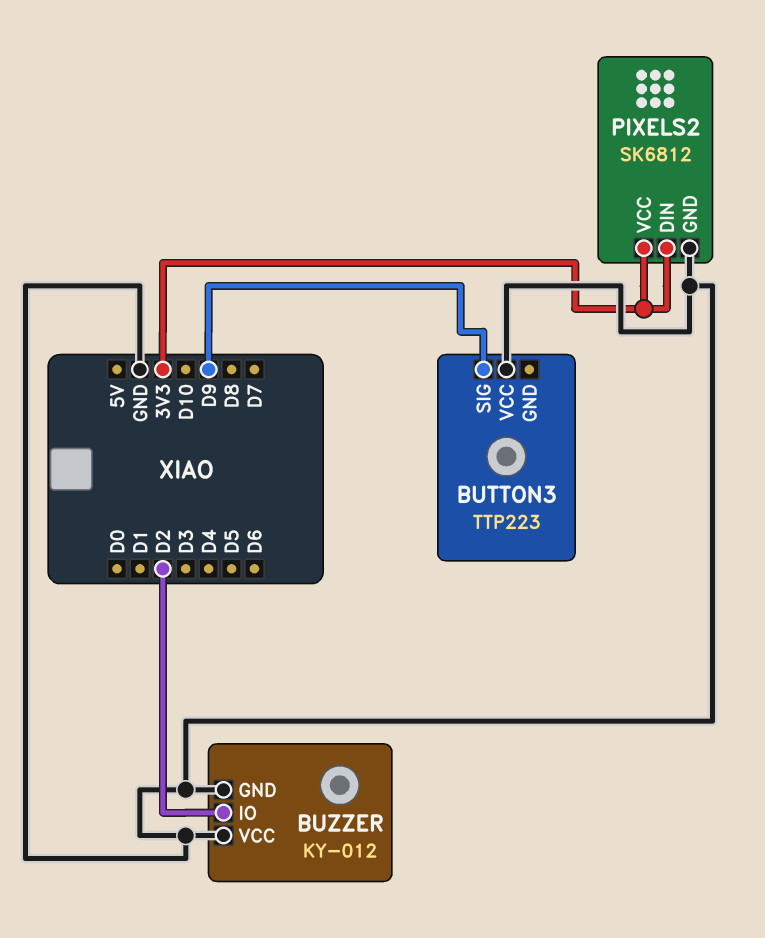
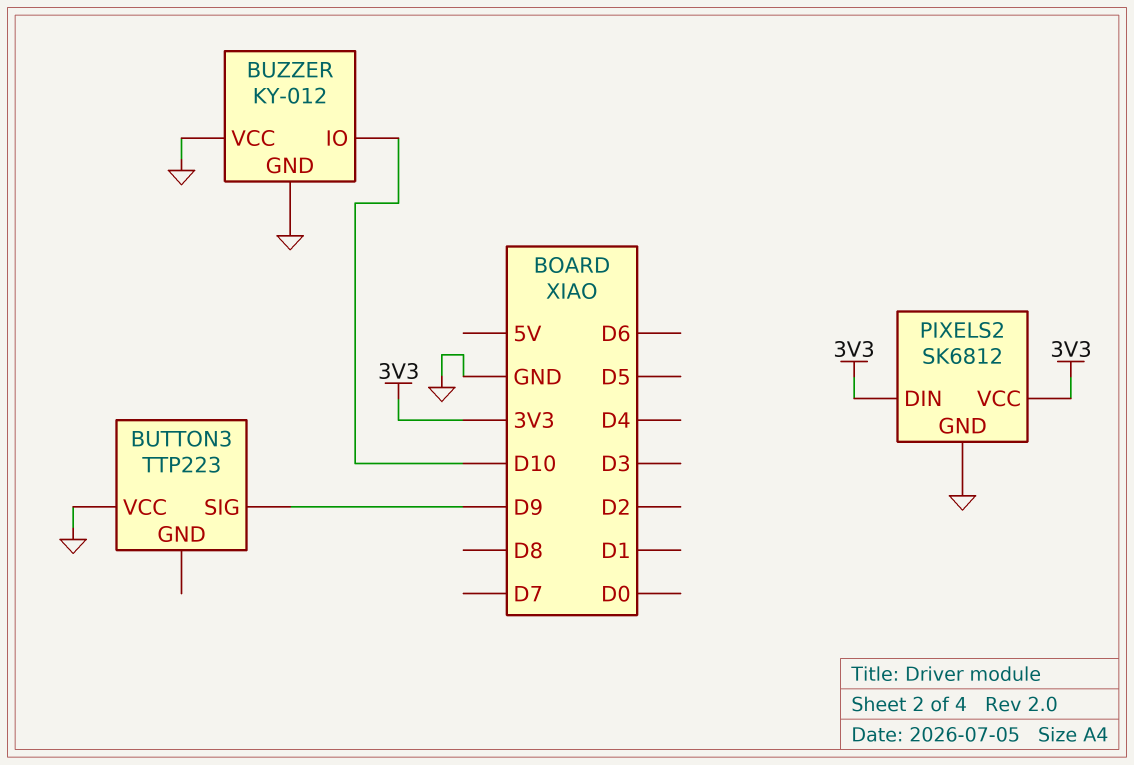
BUZZER pin IO: D2 -> D10

